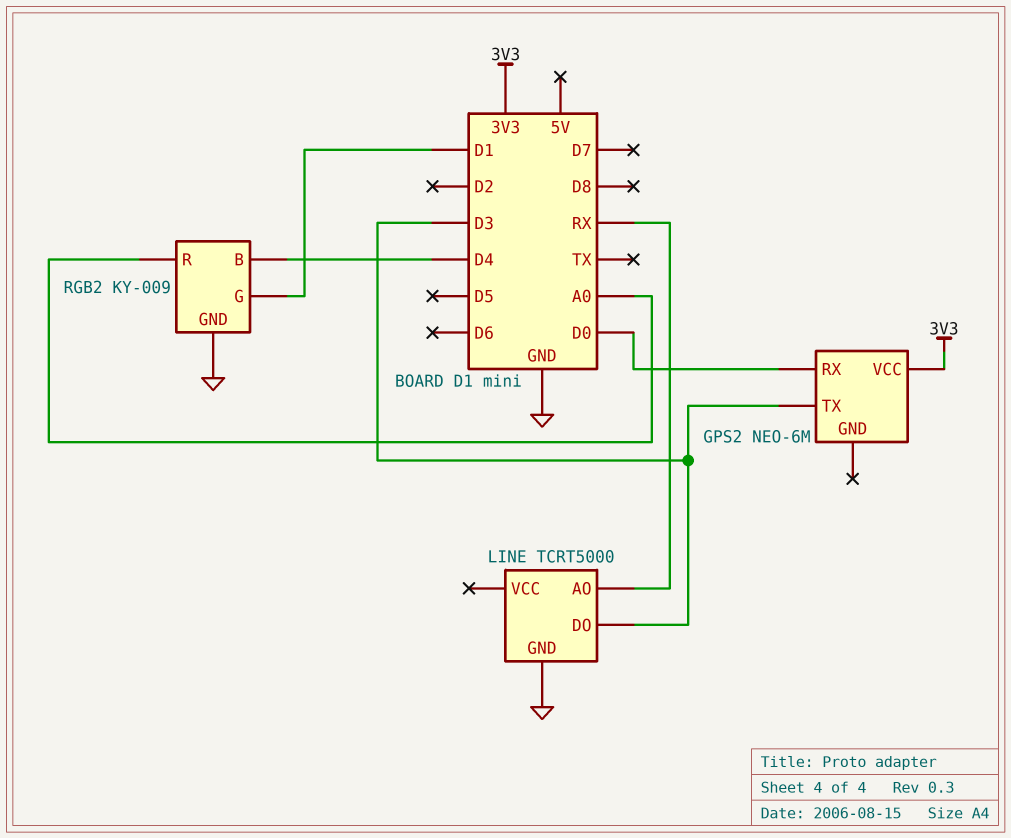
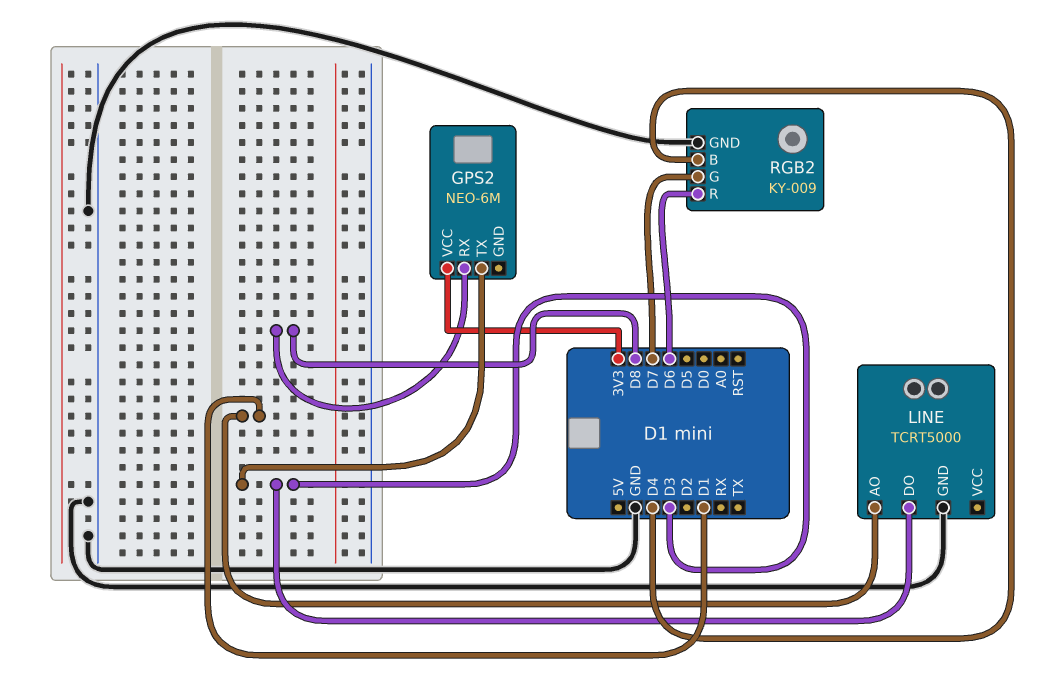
GPS2 pin RX: D0 -> D8
LINE pin AO: RX -> D1
RGB2 pin G: D1 -> D7
RGB2 pin R: A0 -> D6

